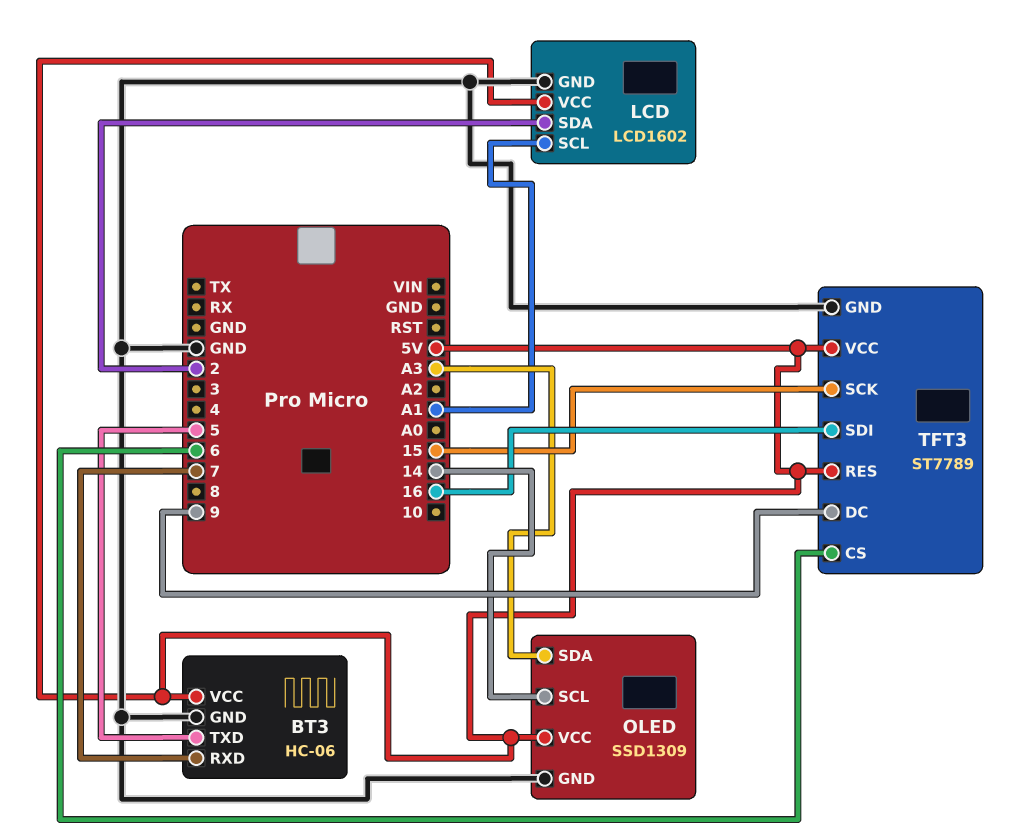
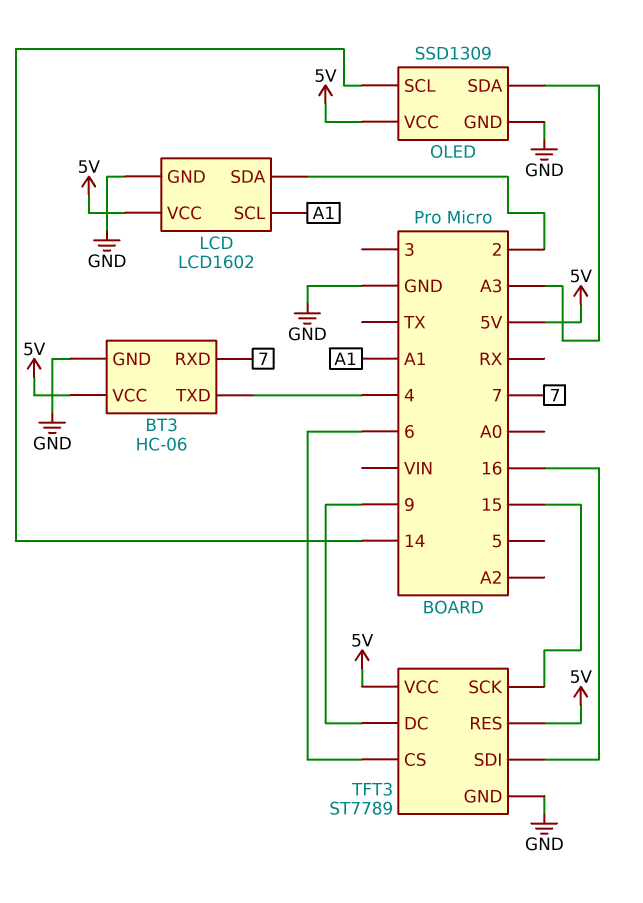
BT3 pin TXD: 5 -> 4

